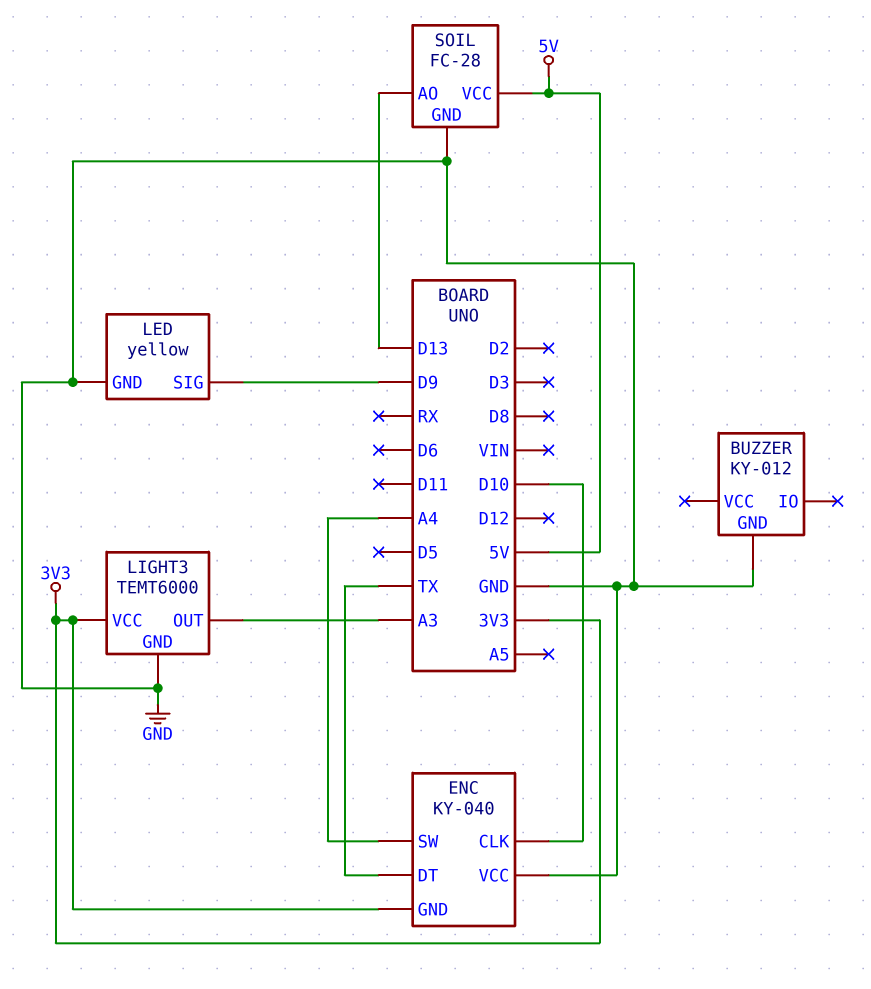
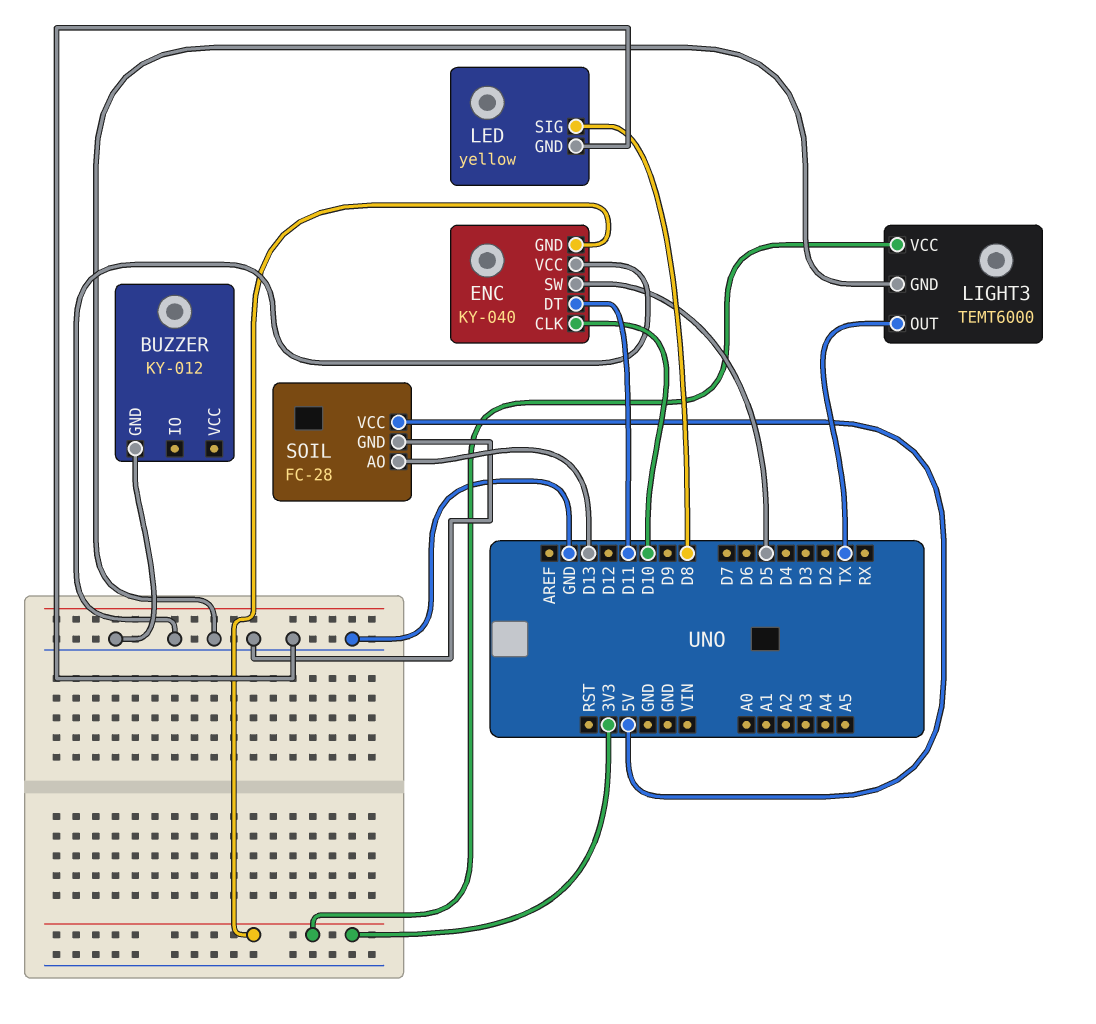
ENC pin DT: TX -> D11
ENC pin SW: A4 -> D5
LED pin SIG: D9 -> D8
LIGHT3 pin OUT: A3 -> TX

